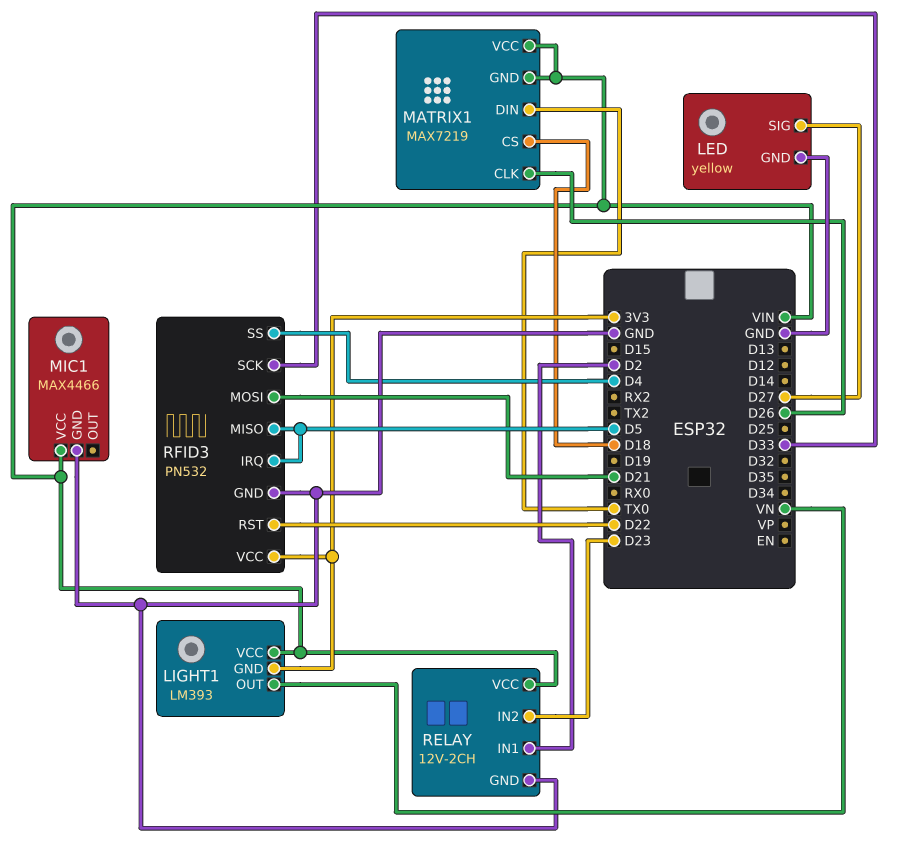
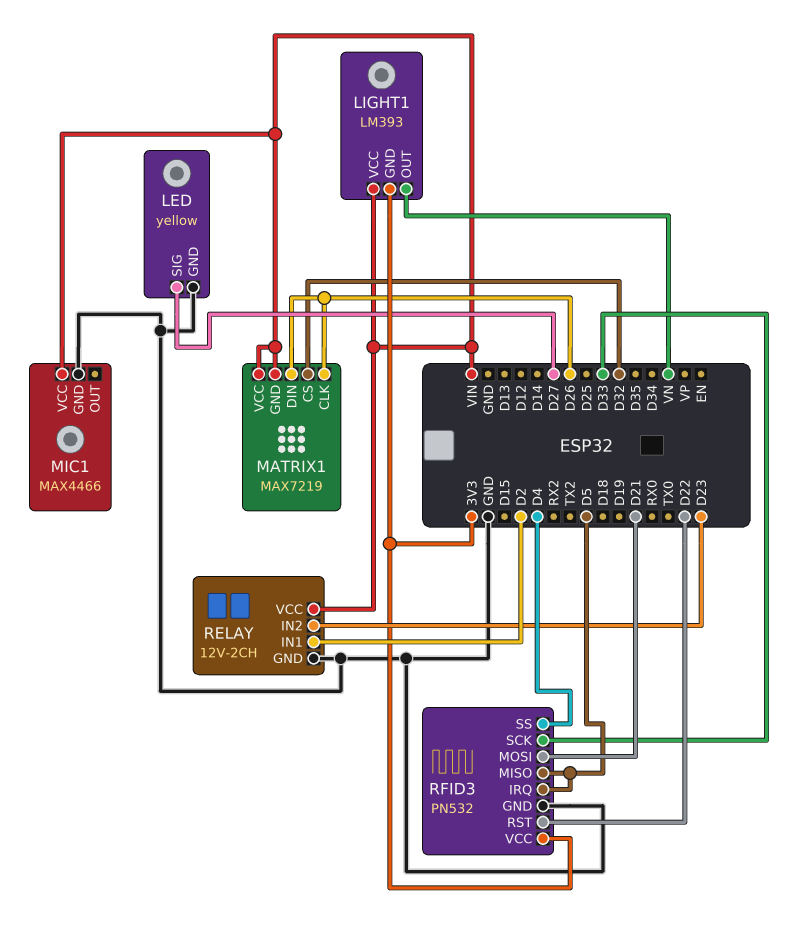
MATRIX1 pin CS: D18 -> D32
MATRIX1 pin DIN: TX0 -> D26

